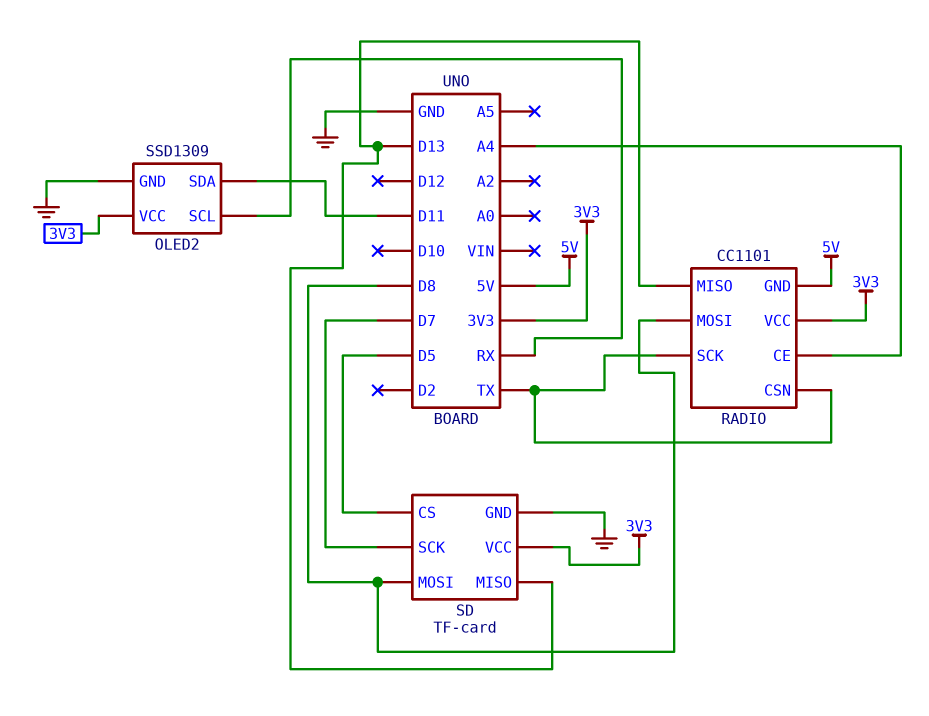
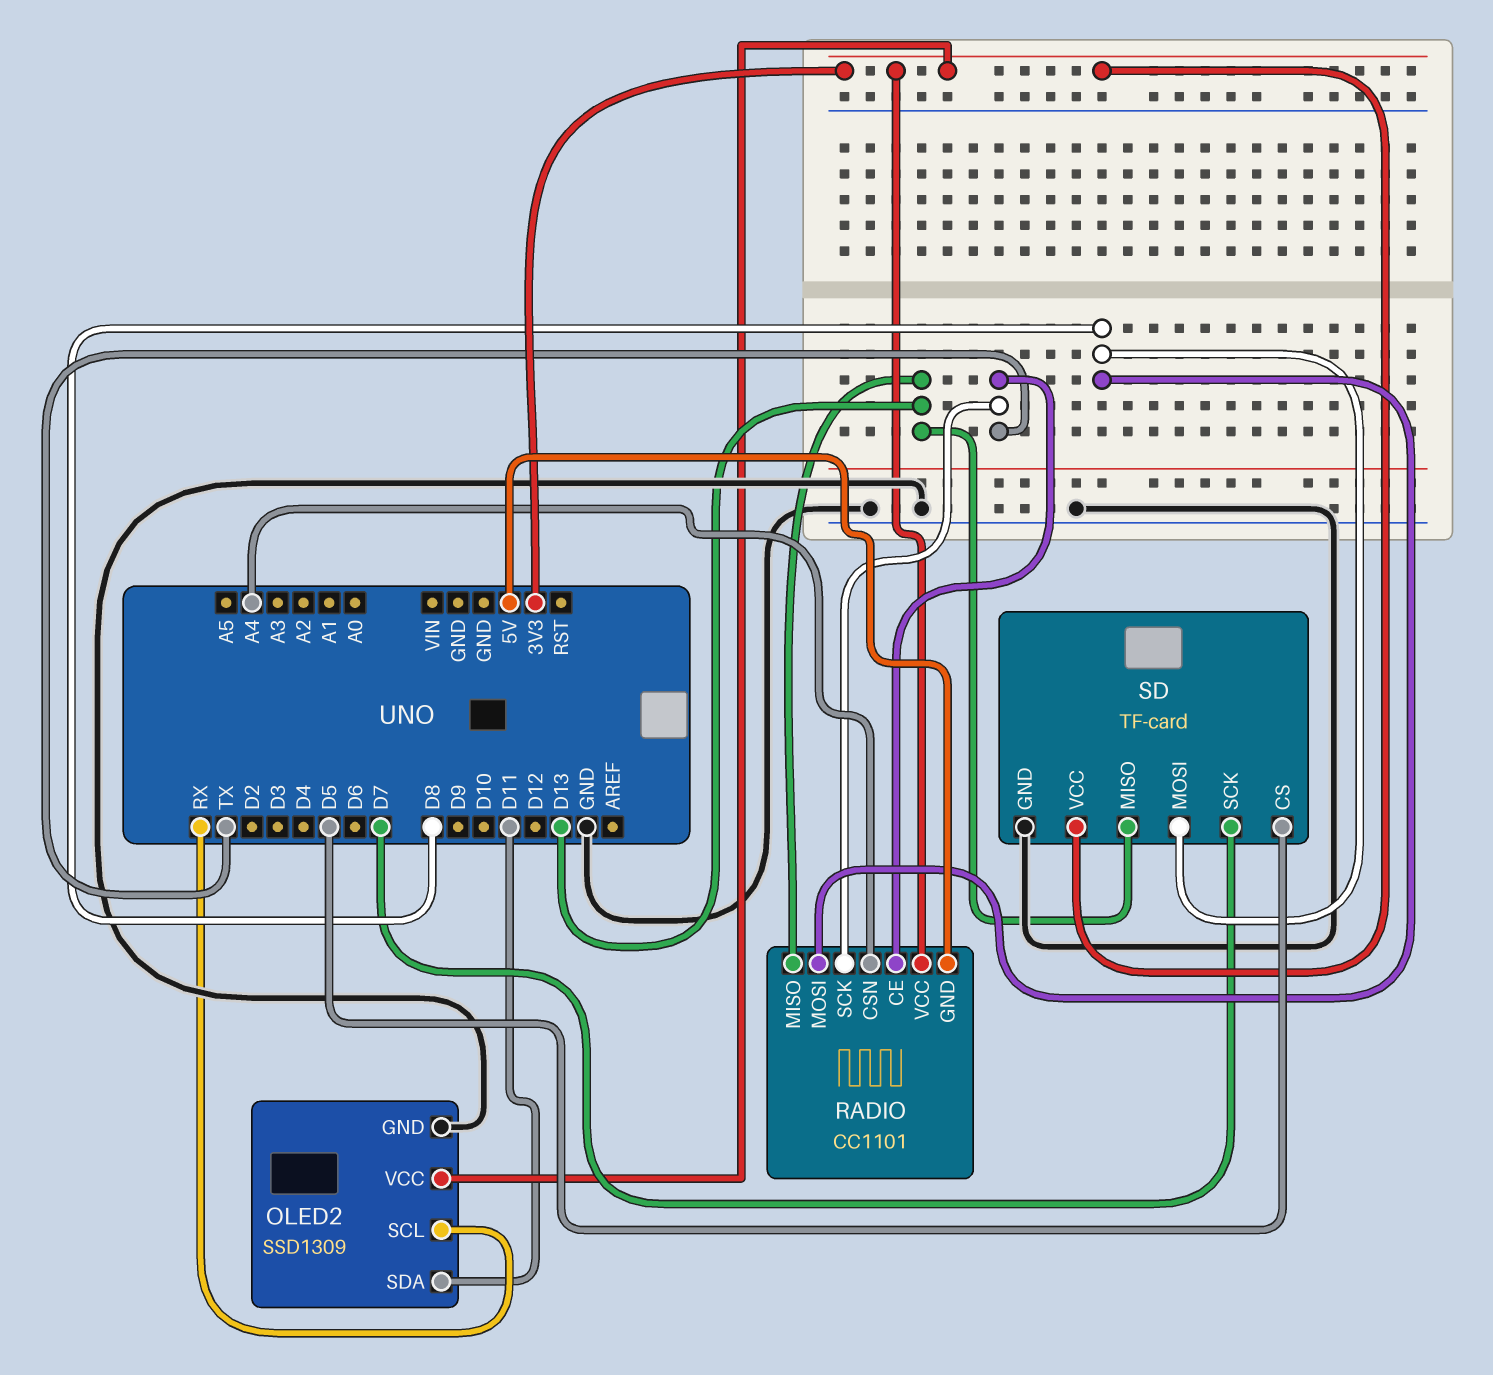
RADIO pin CE: A4 -> TX
RADIO pin CSN: TX -> A4

